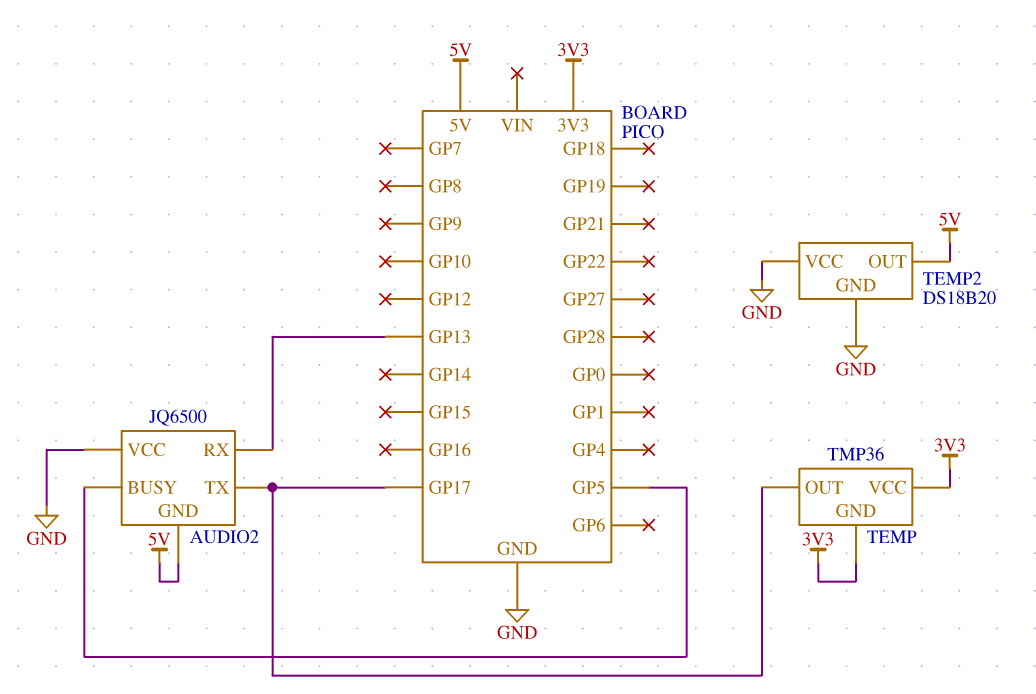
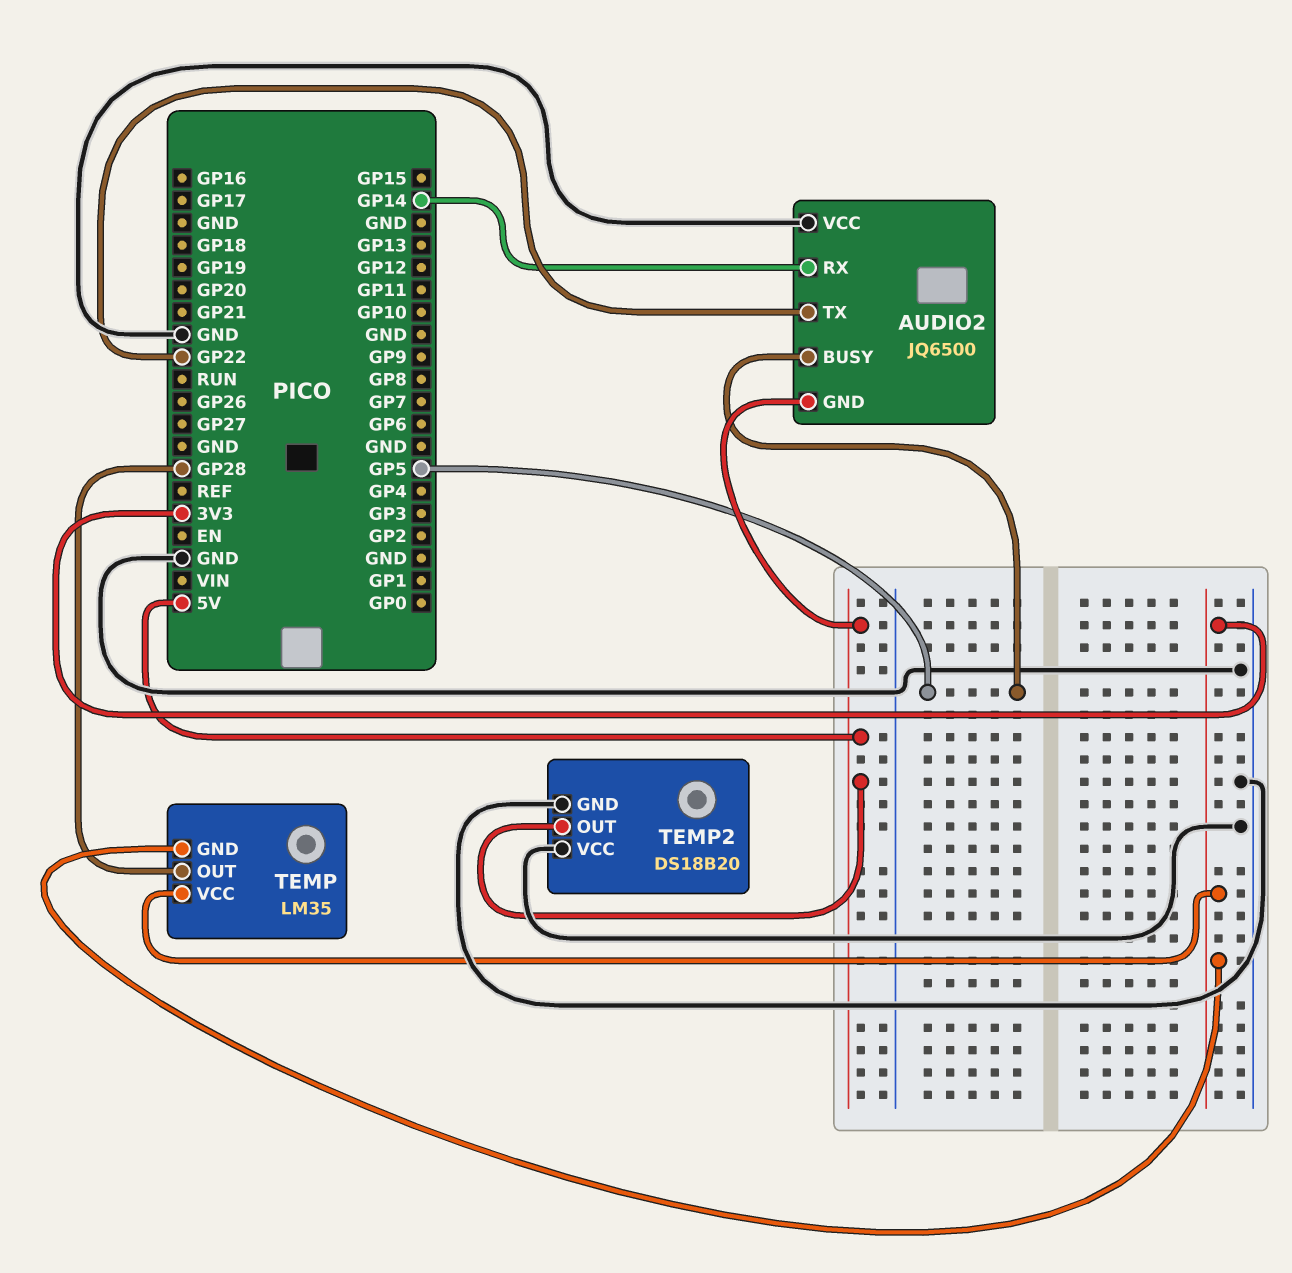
AUDIO2 pin RX: GP13 -> GP14
AUDIO2 pin TX: GP17 -> GP22
TEMP: TMP36 -> LM35
TEMP pin OUT: GP17 -> GP28

